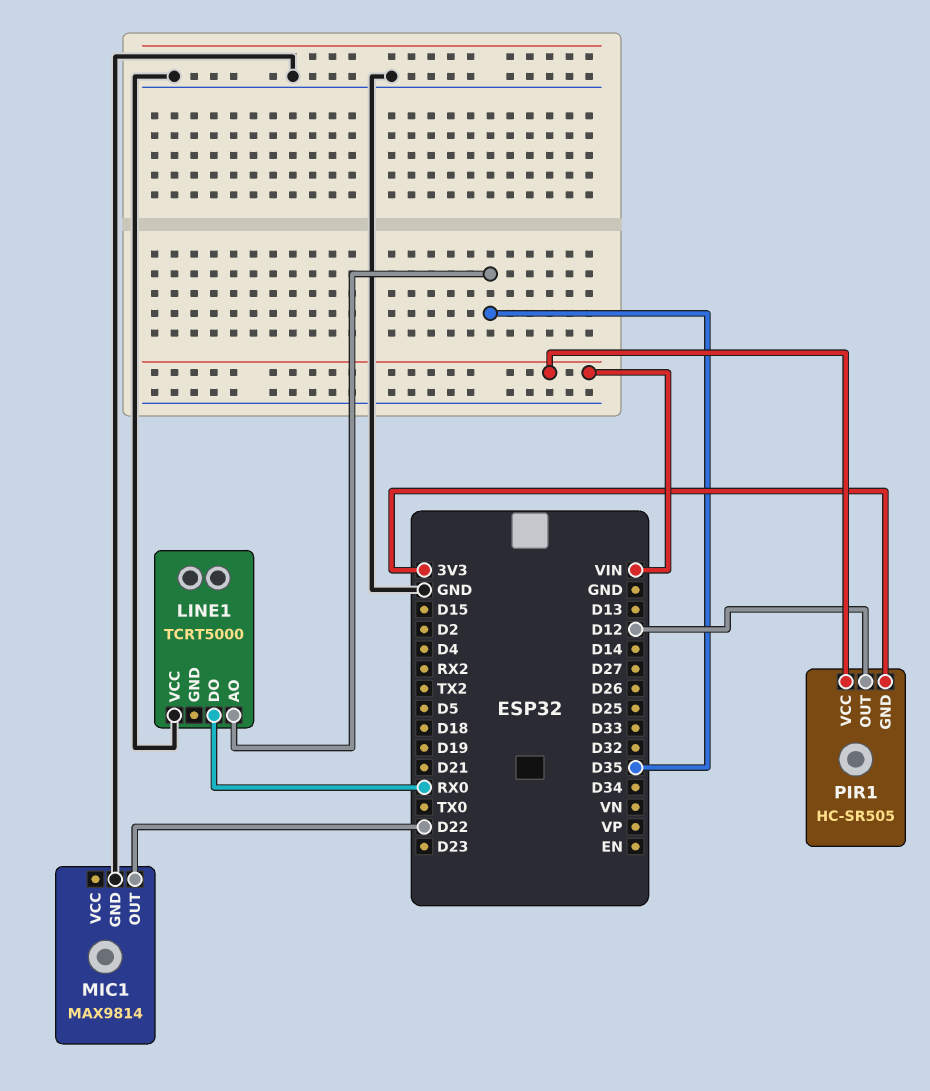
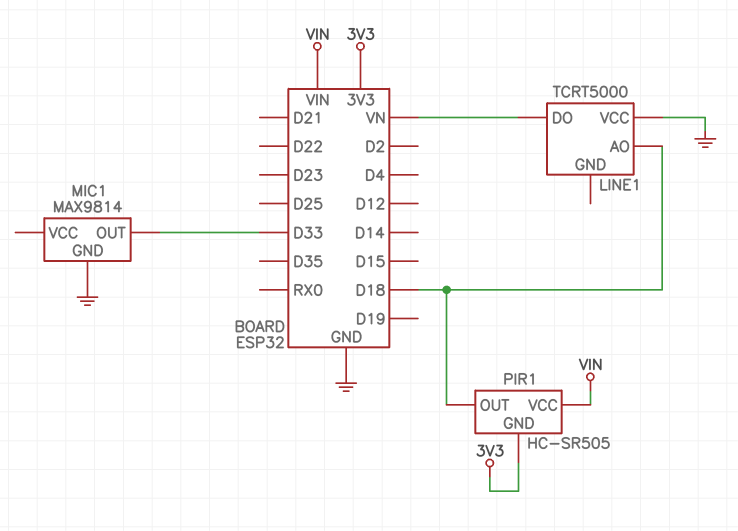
LINE1 pin AO: D35 -> D18
LINE1 pin DO: RX0 -> VN
MIC1 pin OUT: D22 -> D33
PIR1 pin OUT: D12 -> D18

